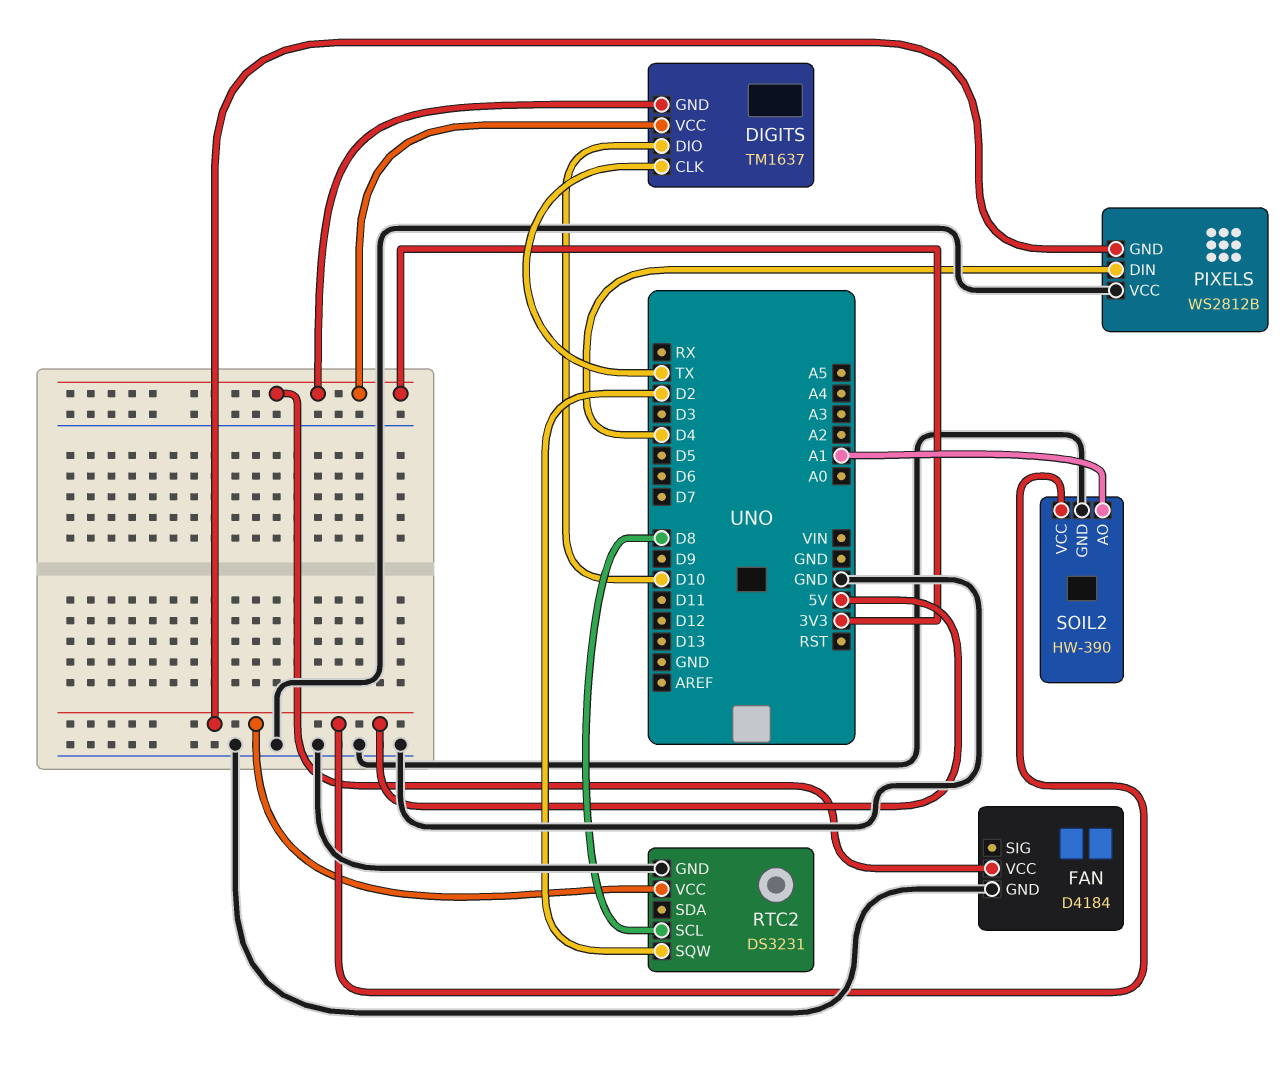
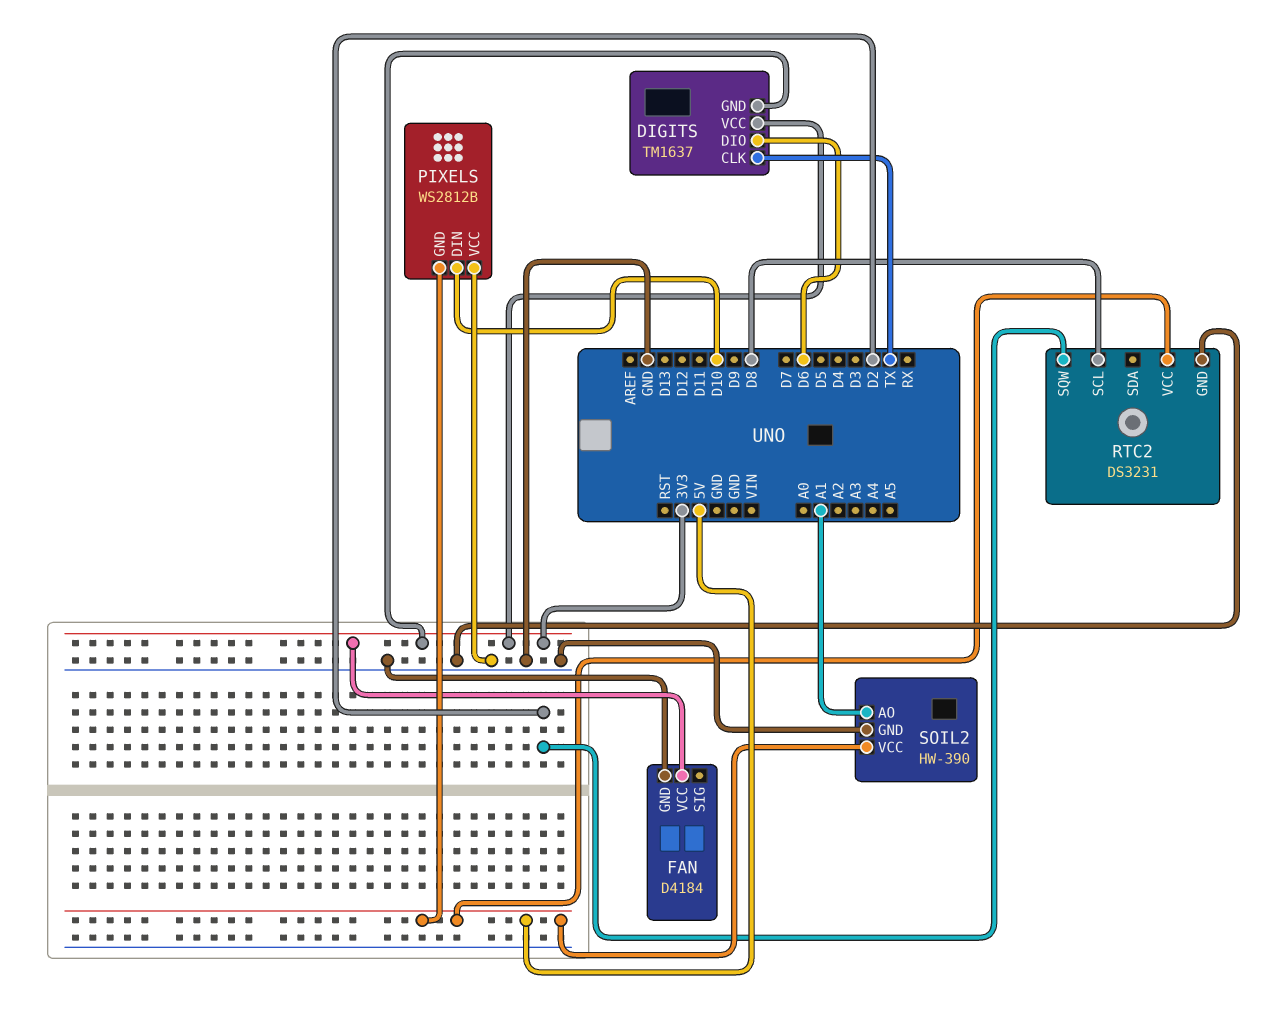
DIGITS pin DIO: D10 -> D6
PIXELS pin DIN: D4 -> D10

